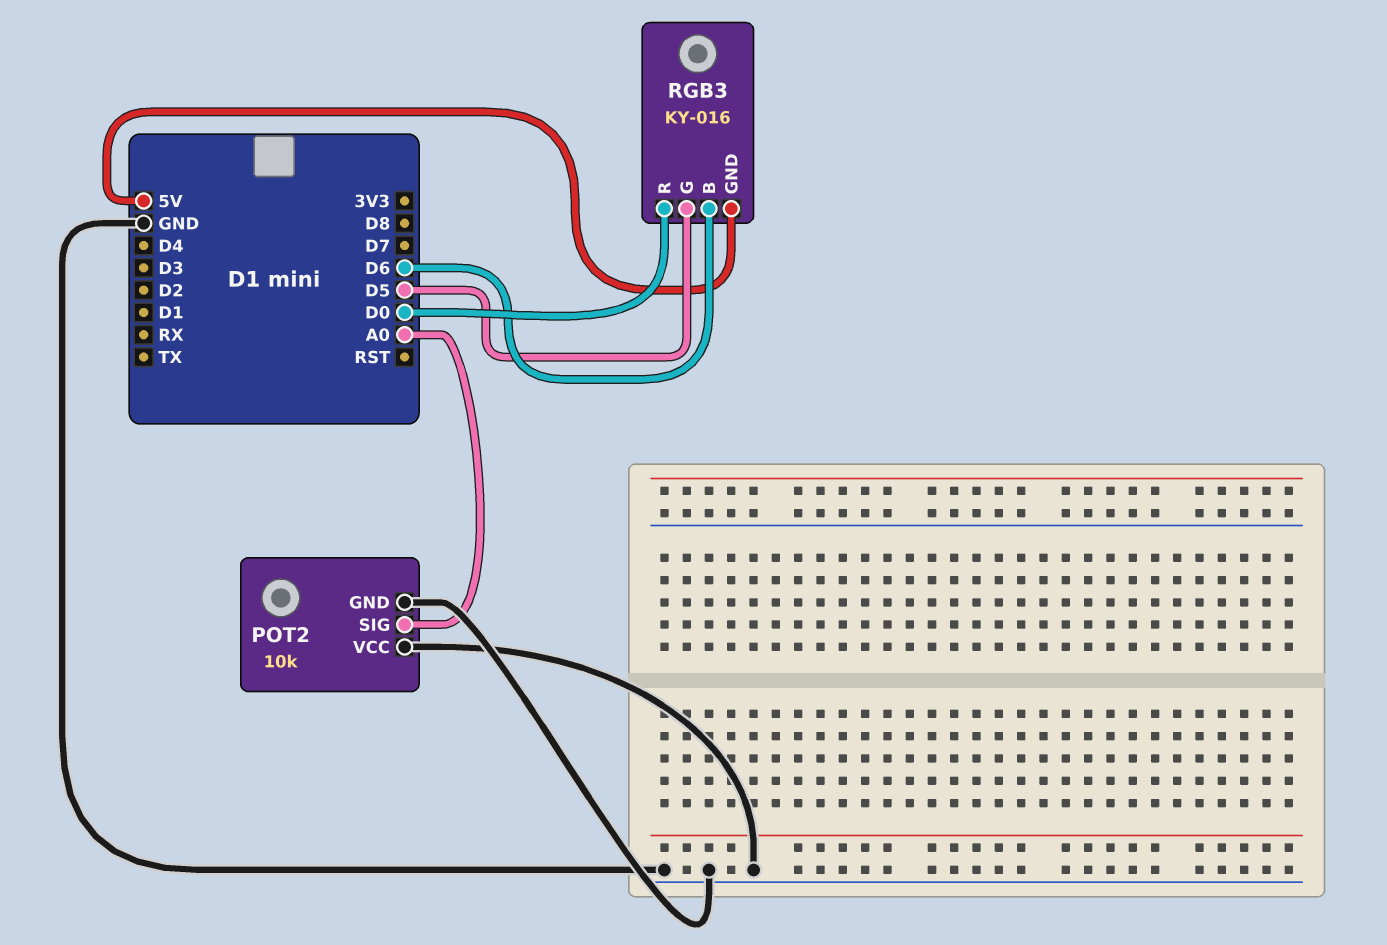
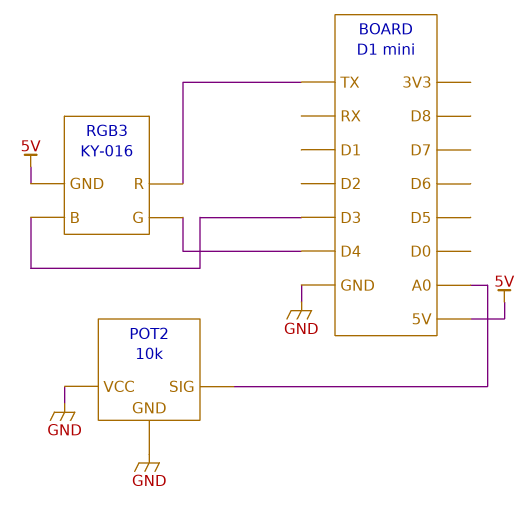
RGB3 pin B: D6 -> D3
RGB3 pin G: D5 -> D4
RGB3 pin R: D0 -> TX

